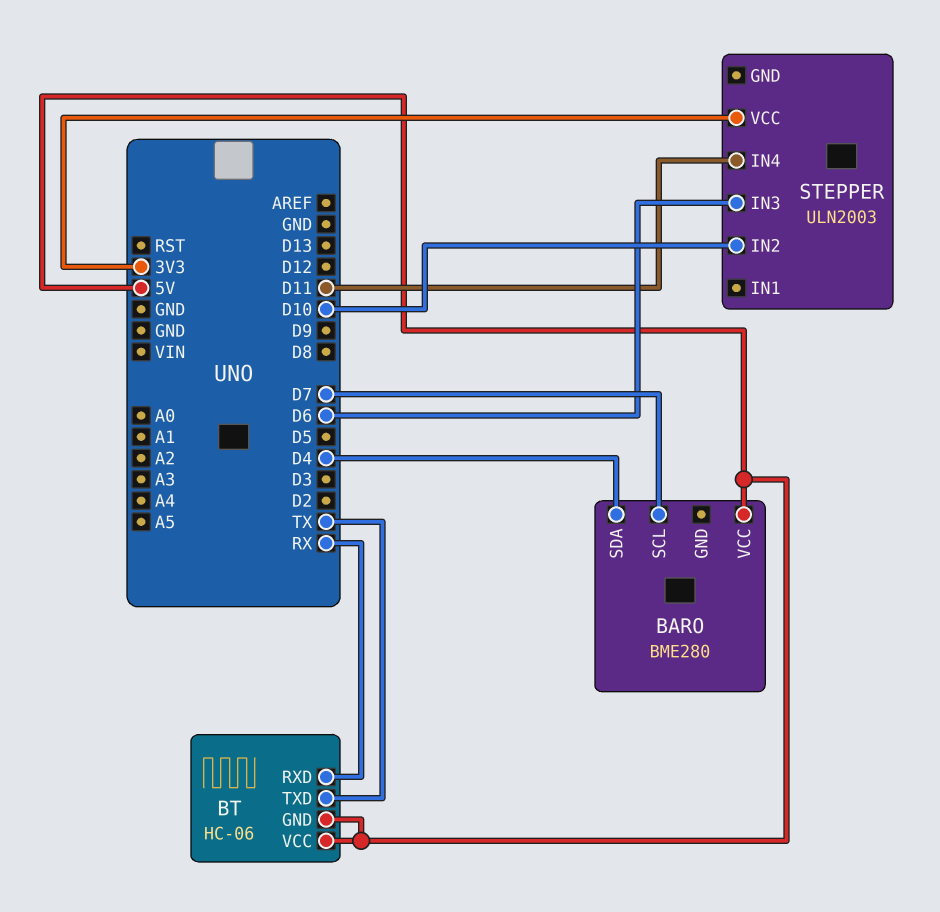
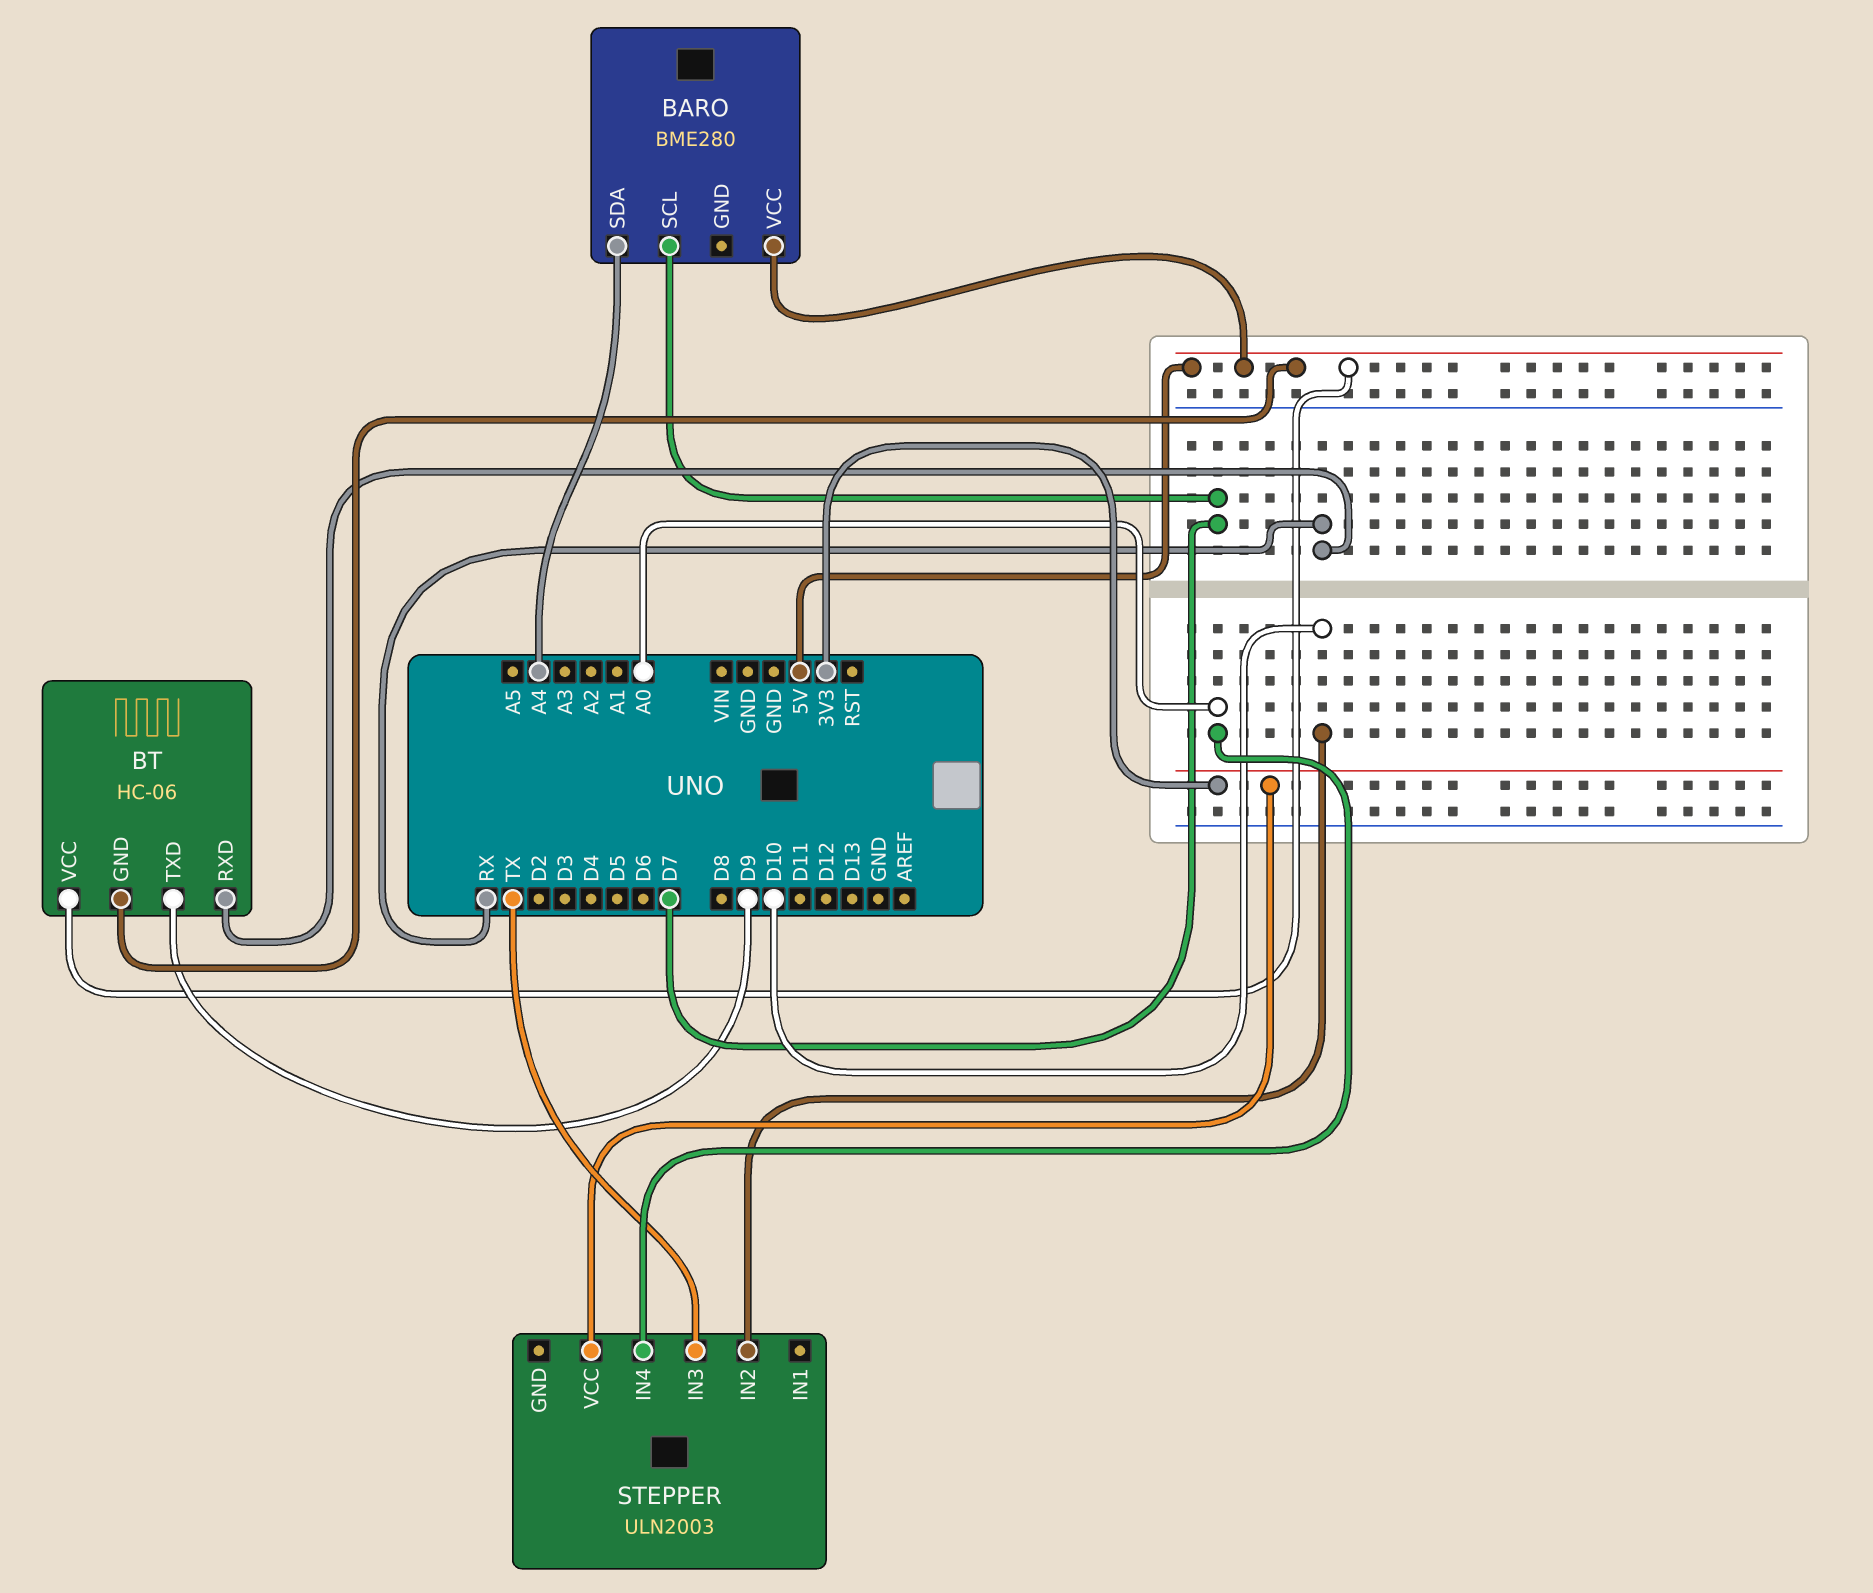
BARO pin SDA: D4 -> A4
BT pin TXD: TX -> D9
STEPPER pin IN3: D6 -> TX
STEPPER pin IN4: D11 -> A0

